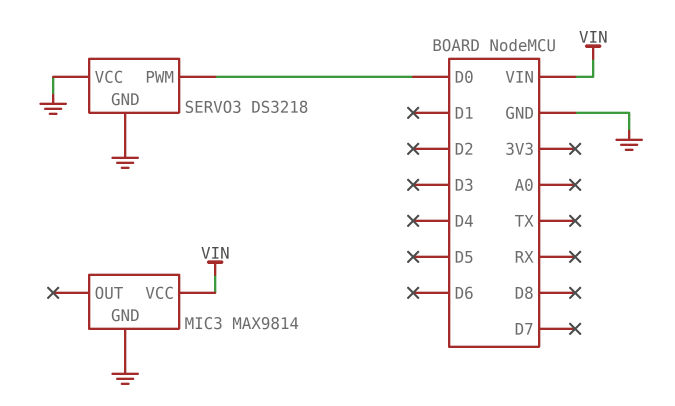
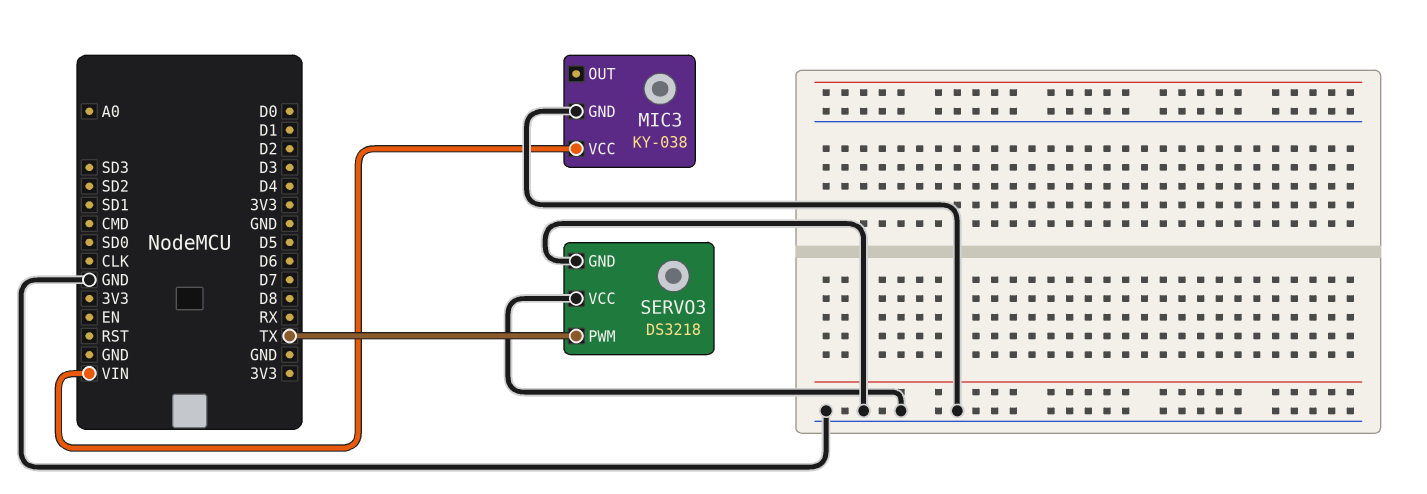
MIC3: MAX9814 -> KY-038
SERVO3 pin PWM: D0 -> TX

